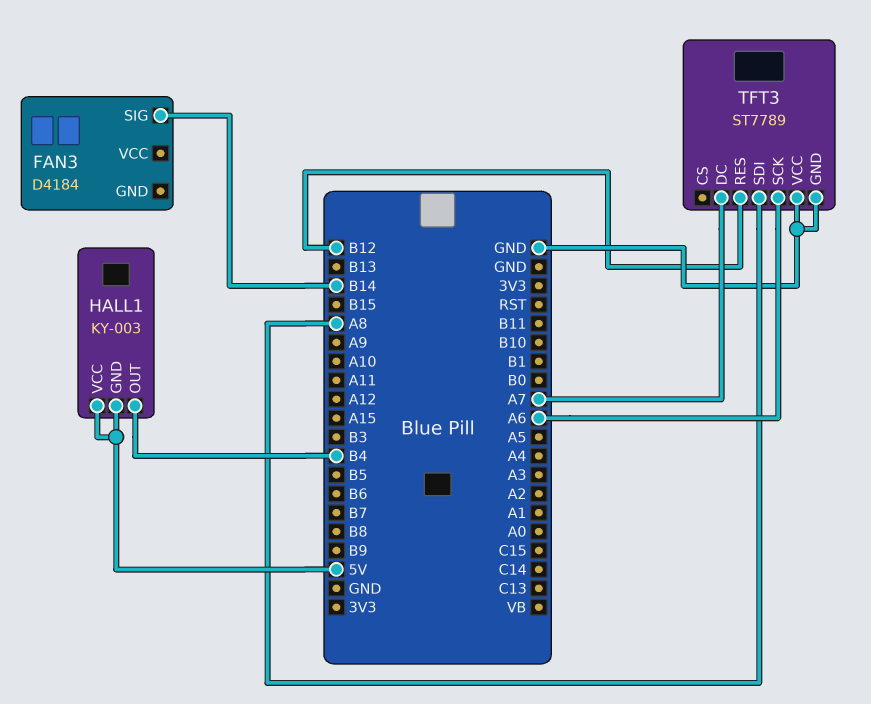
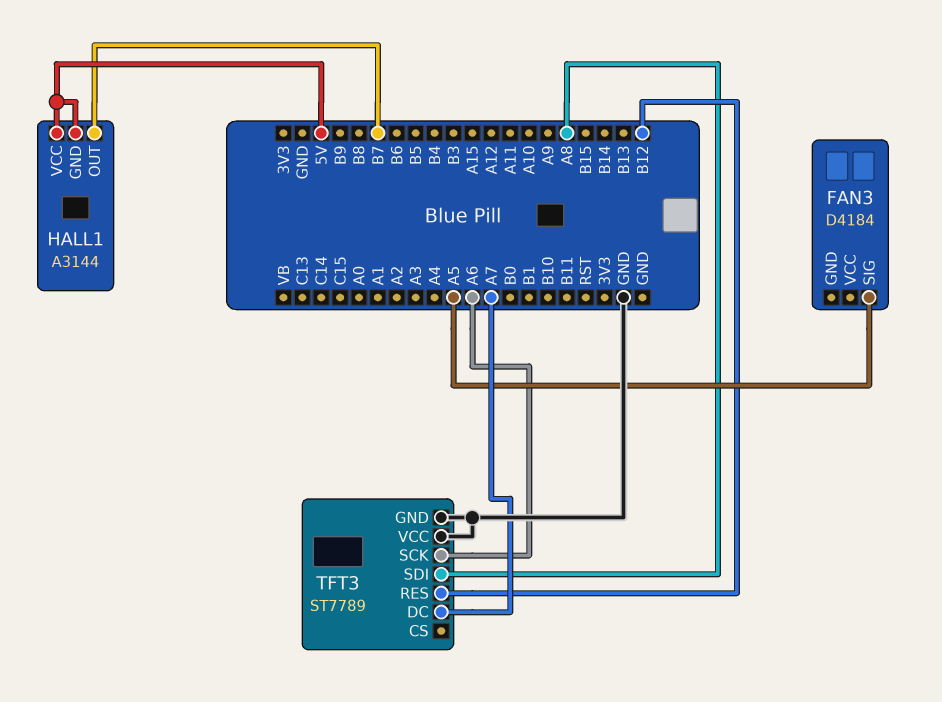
FAN3 pin SIG: B14 -> A5
HALL1: KY-003 -> A3144
HALL1 pin OUT: B4 -> B7

